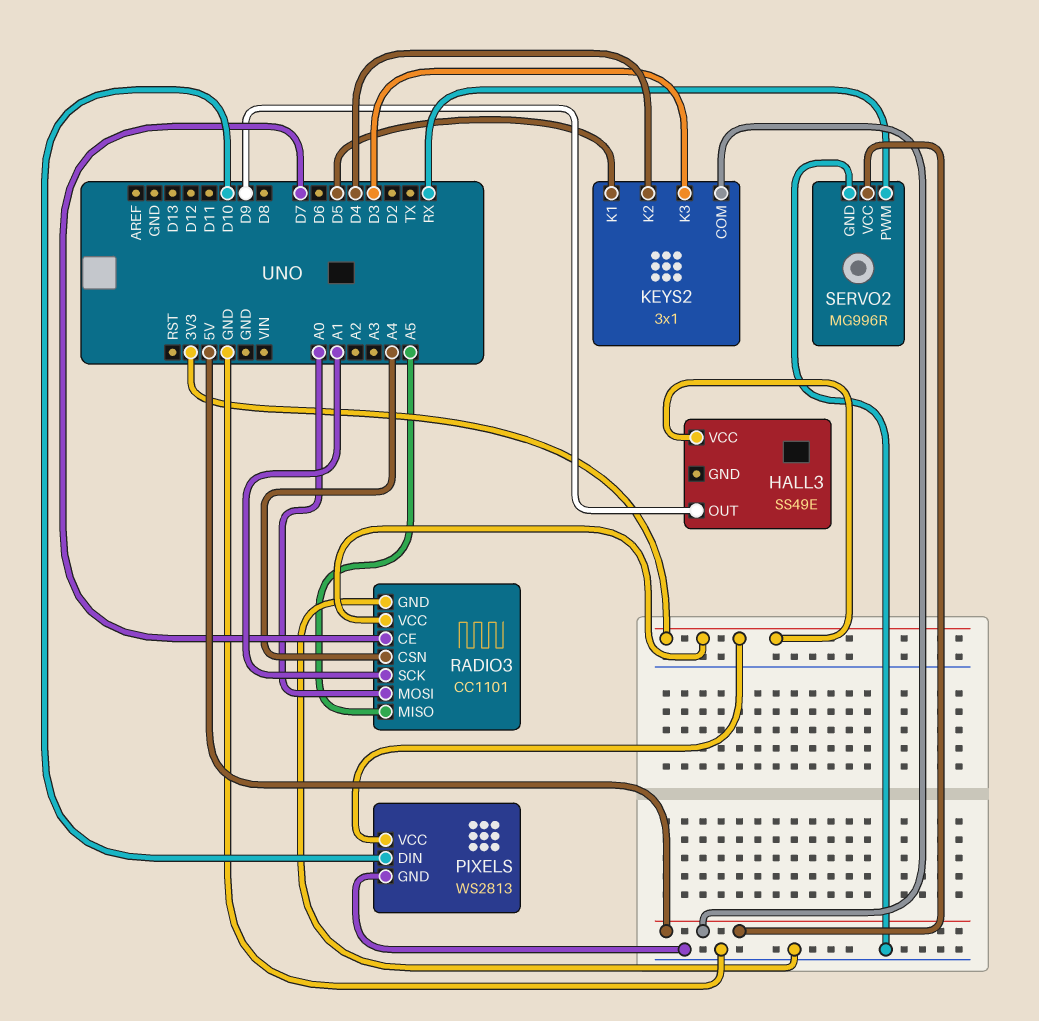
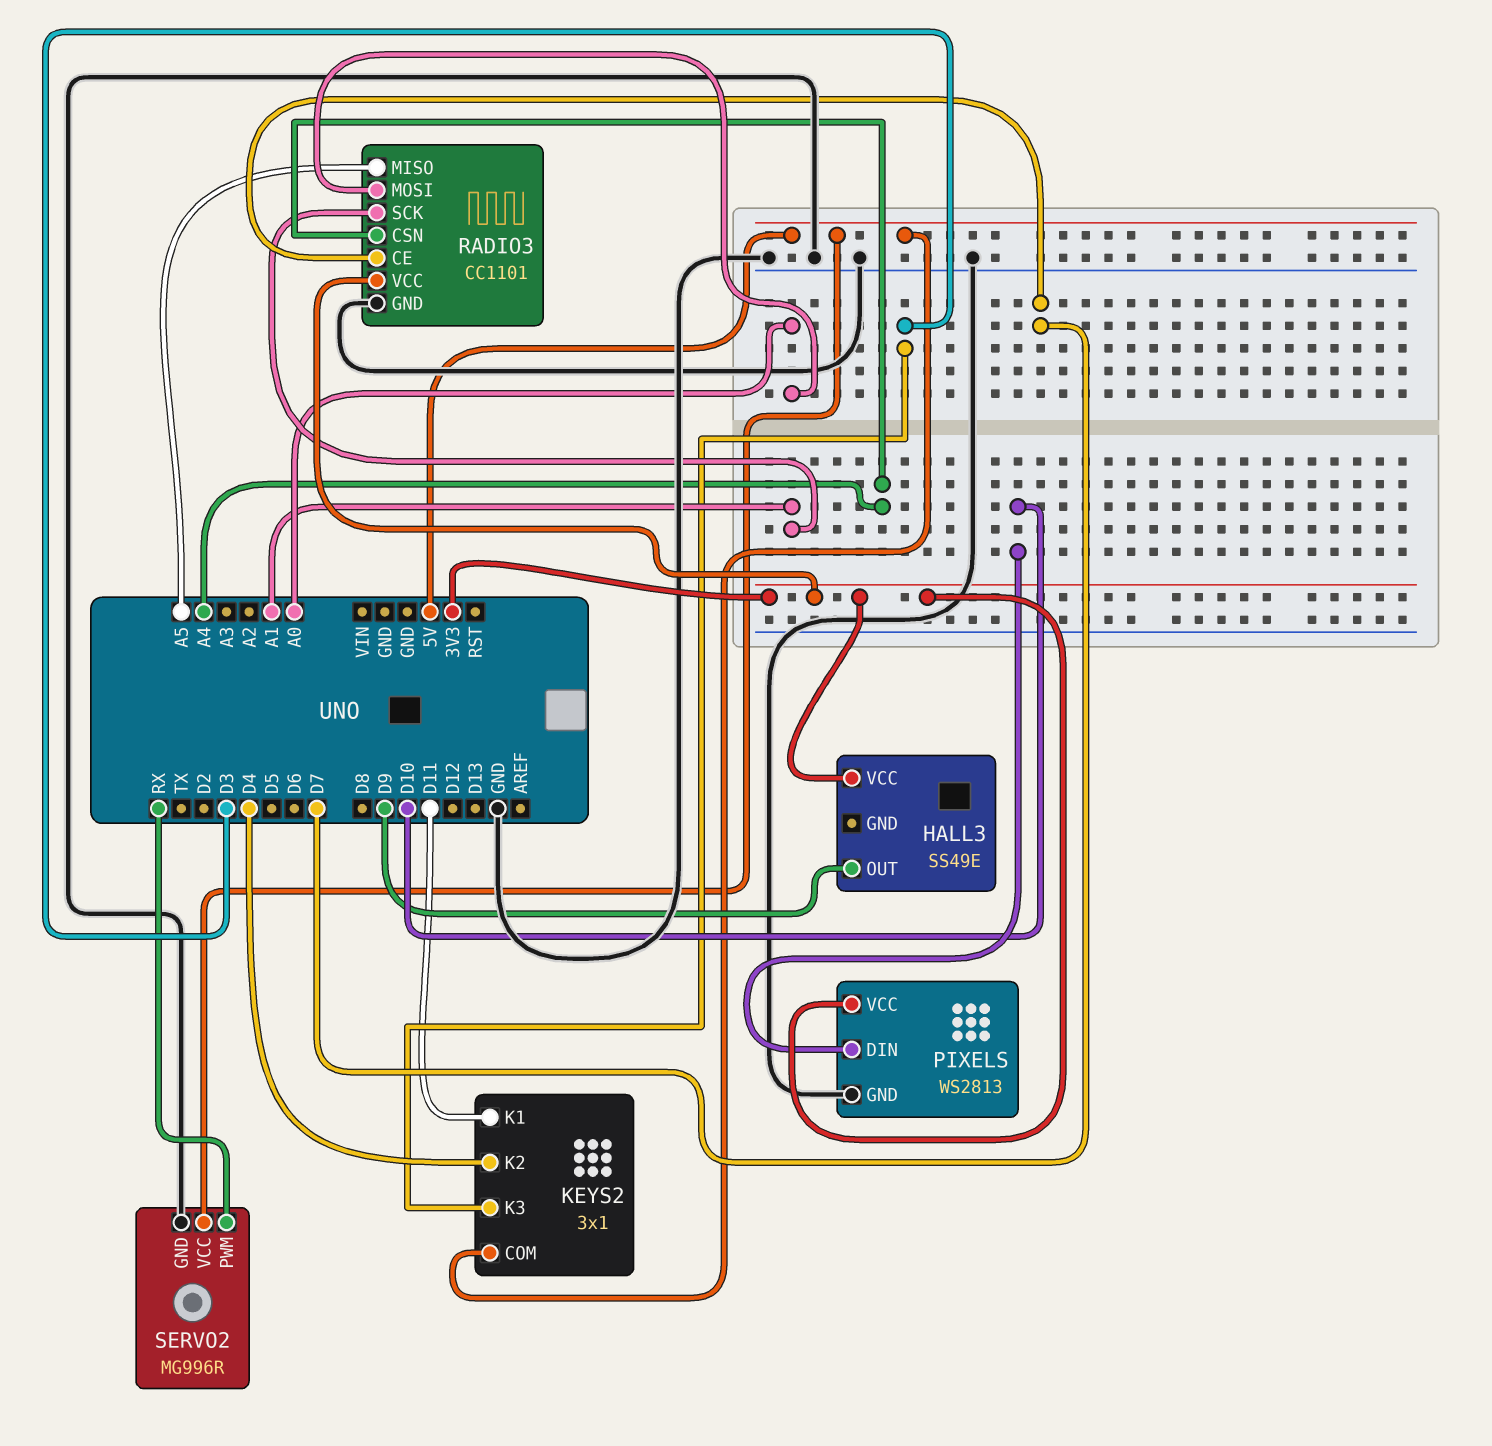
KEYS2 pin K1: D5 -> D11

